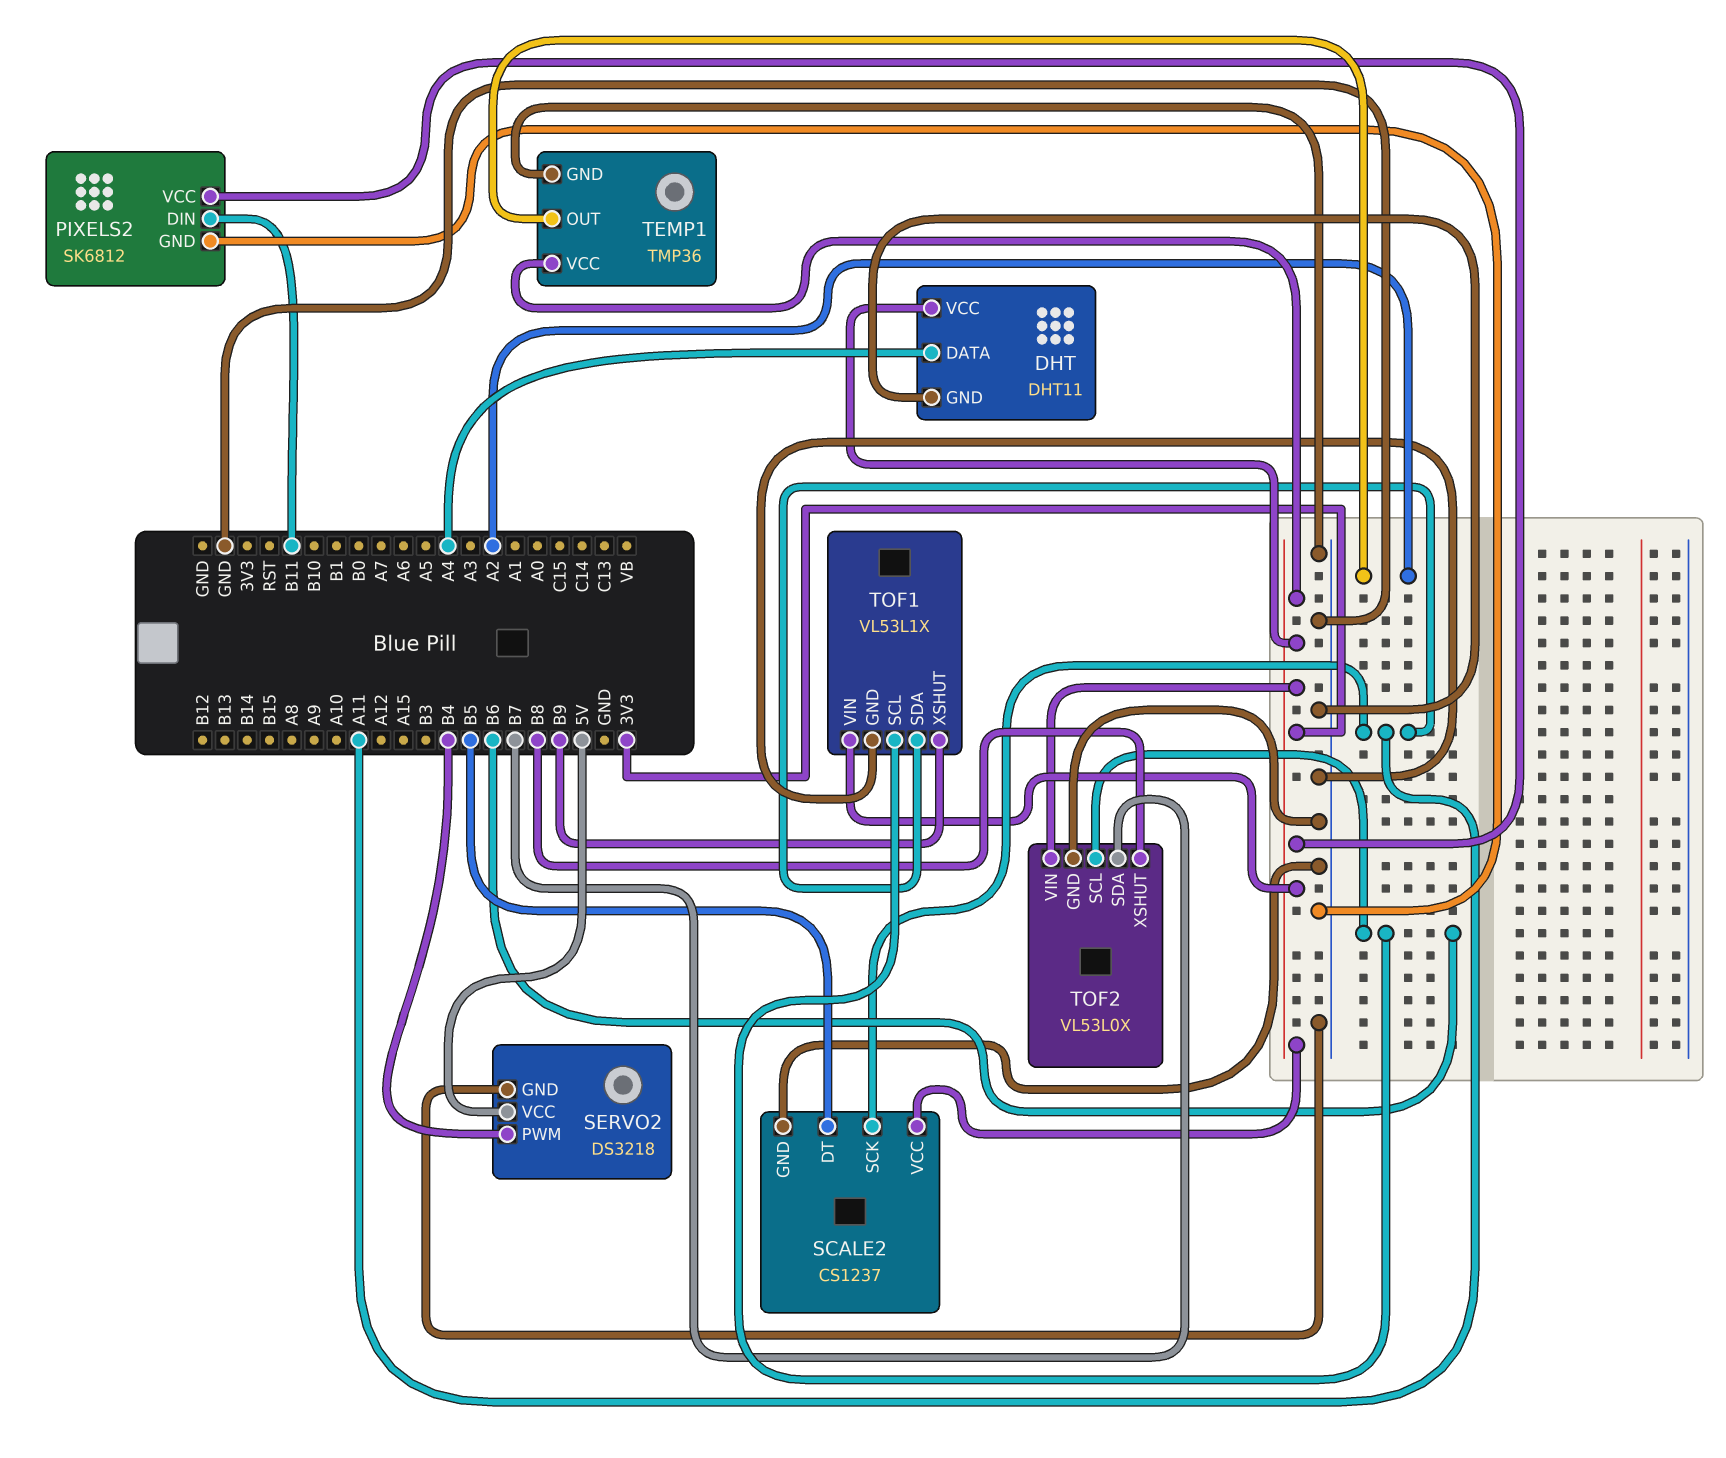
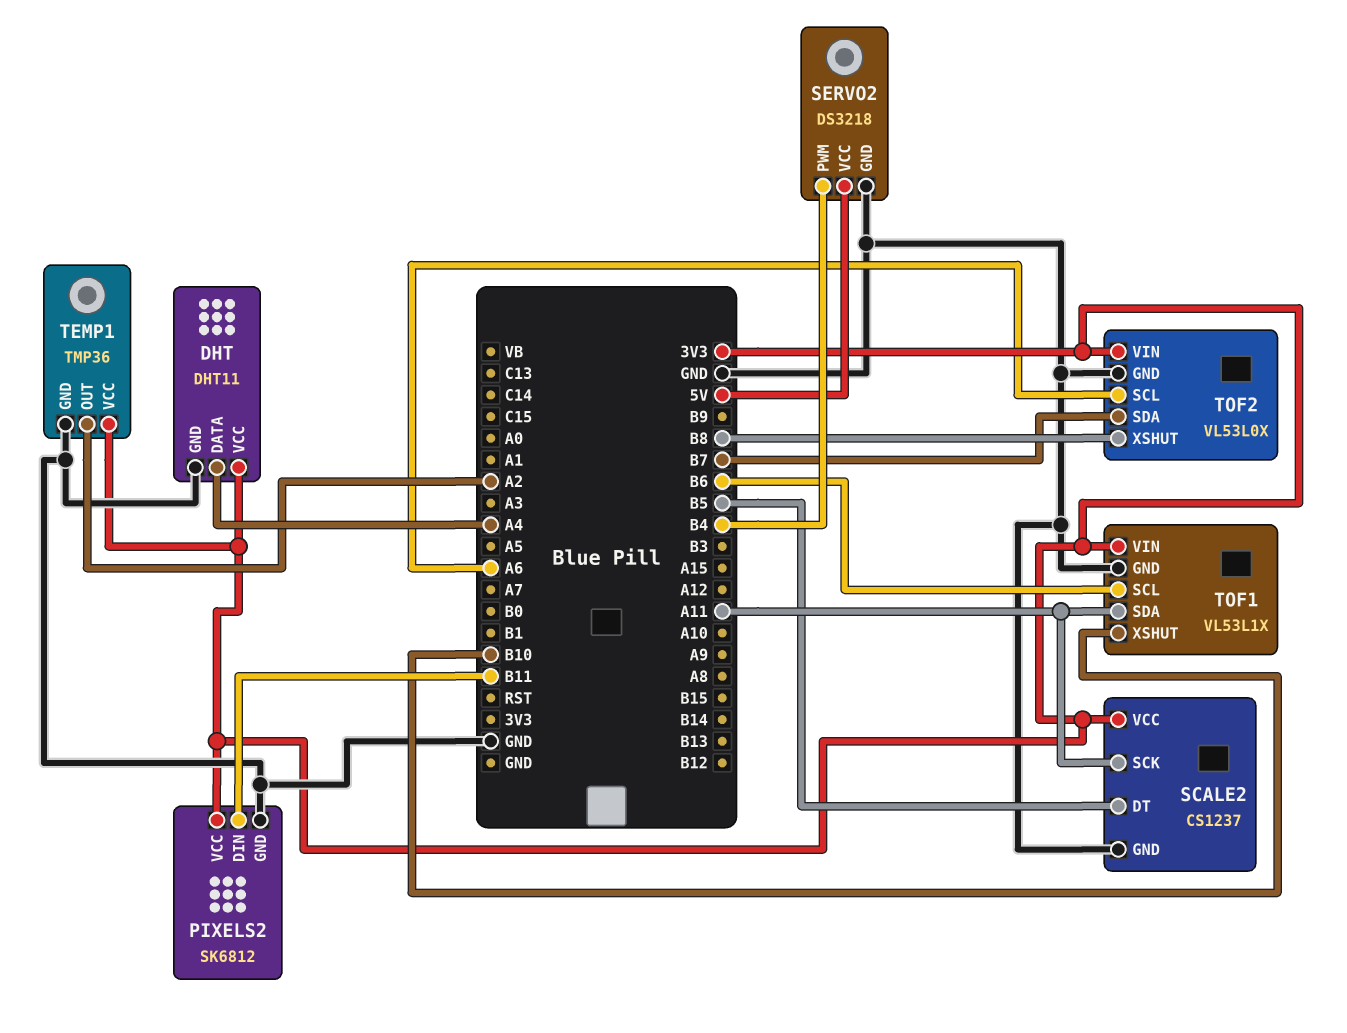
TOF1 pin XSHUT: B9 -> B10
TOF2 pin SCL: B6 -> A6

